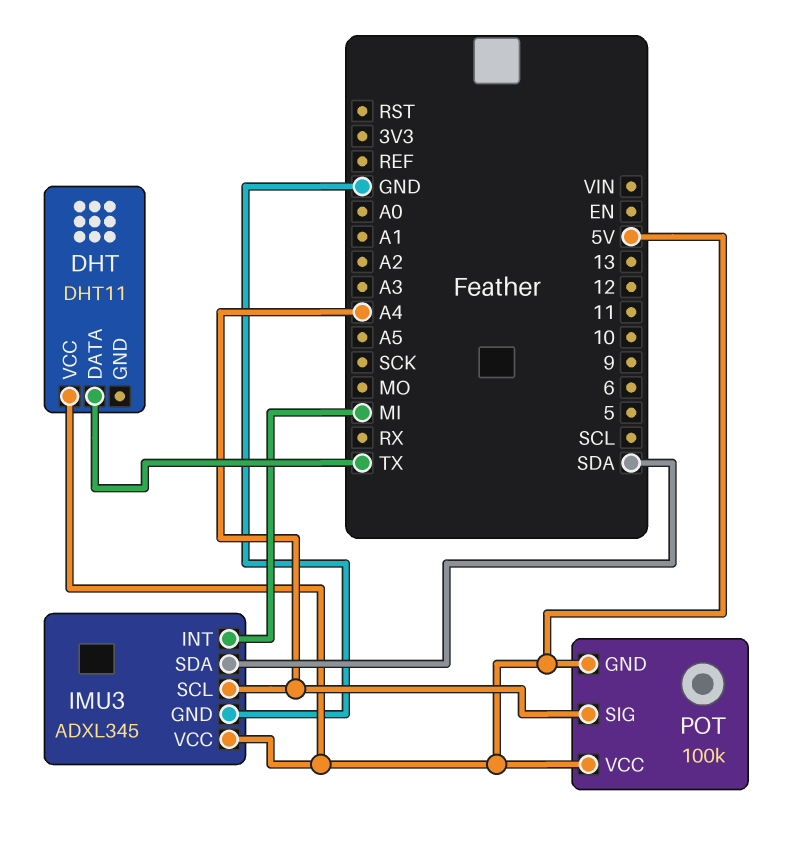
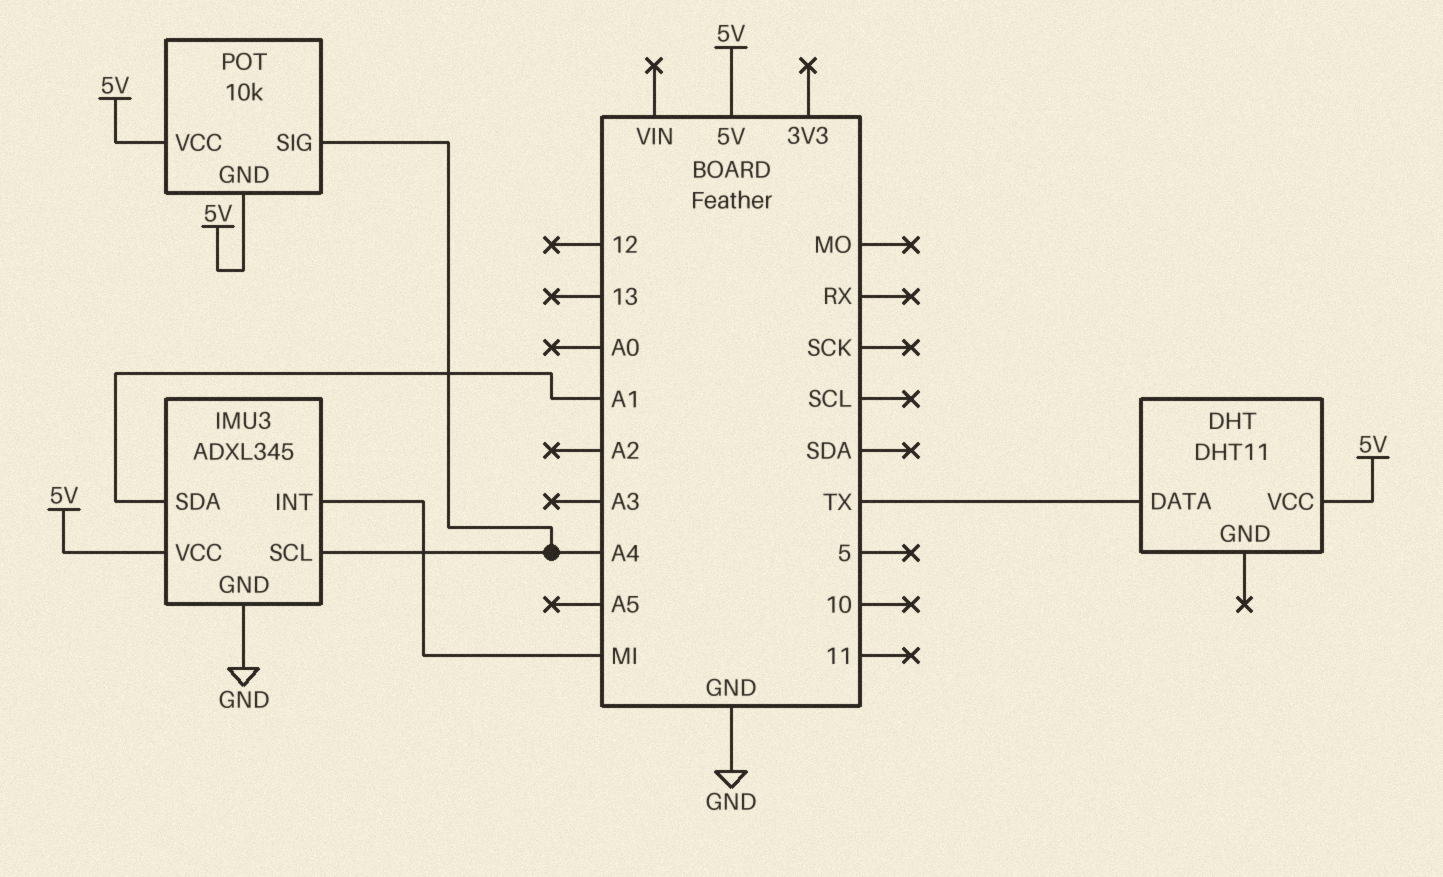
IMU3 pin SDA: SDA -> A1
POT: 100k -> 10k

